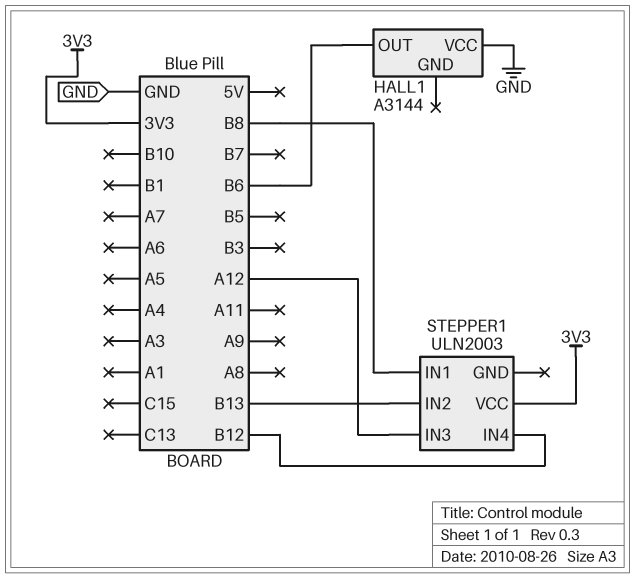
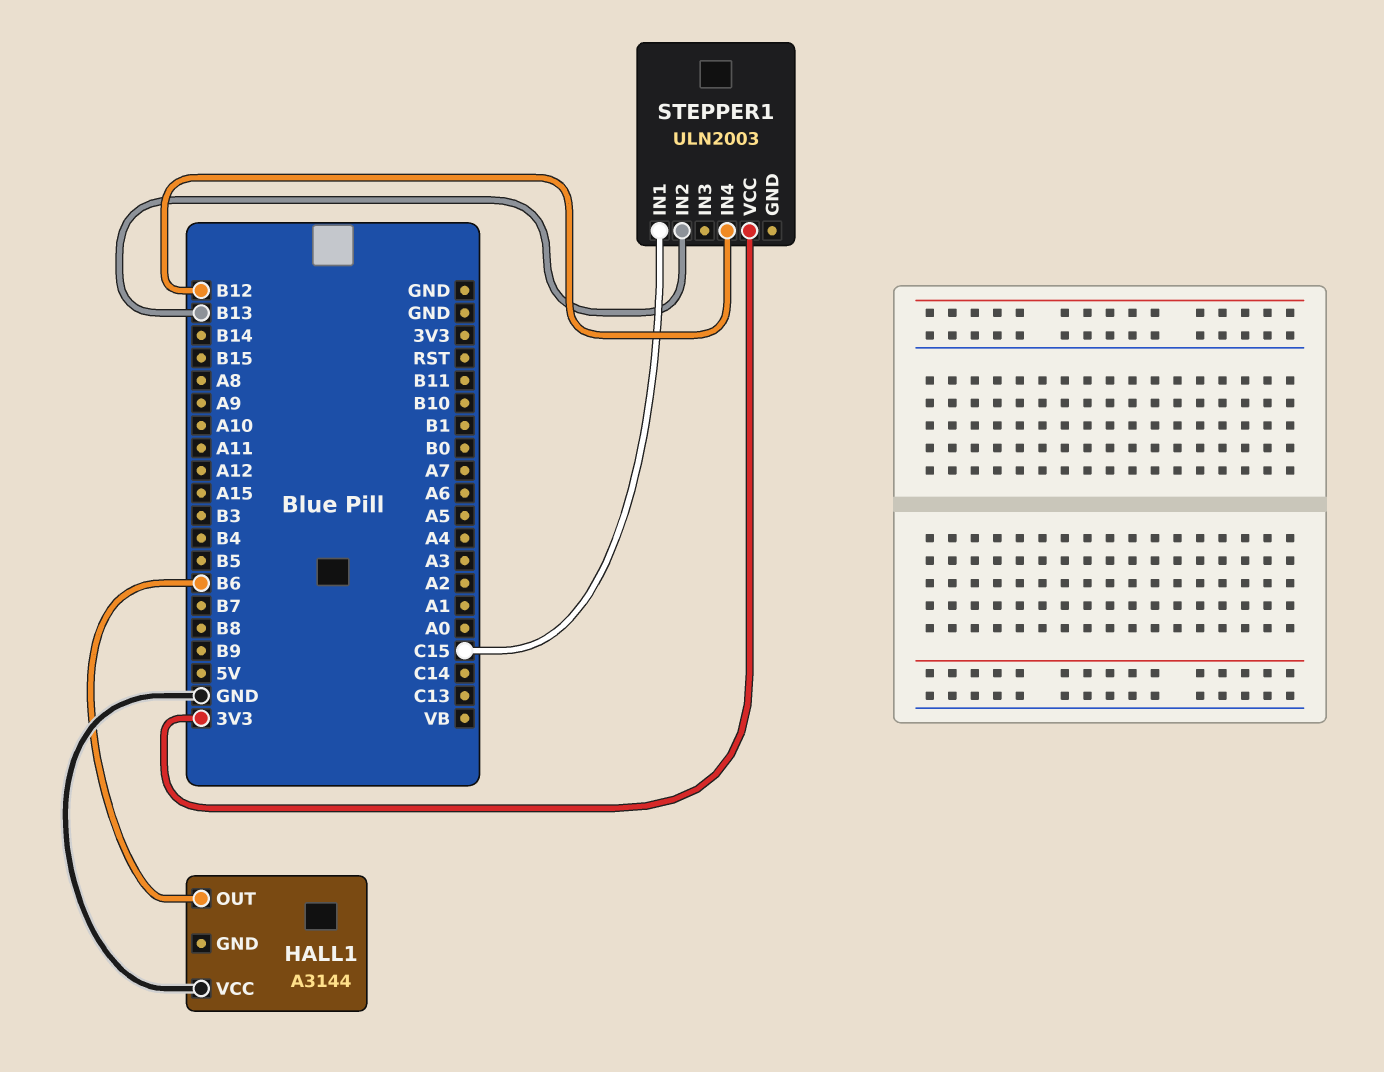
STEPPER1 pin IN1: B8 -> C15
STEPPER1 pin IN3: A12 -> none

